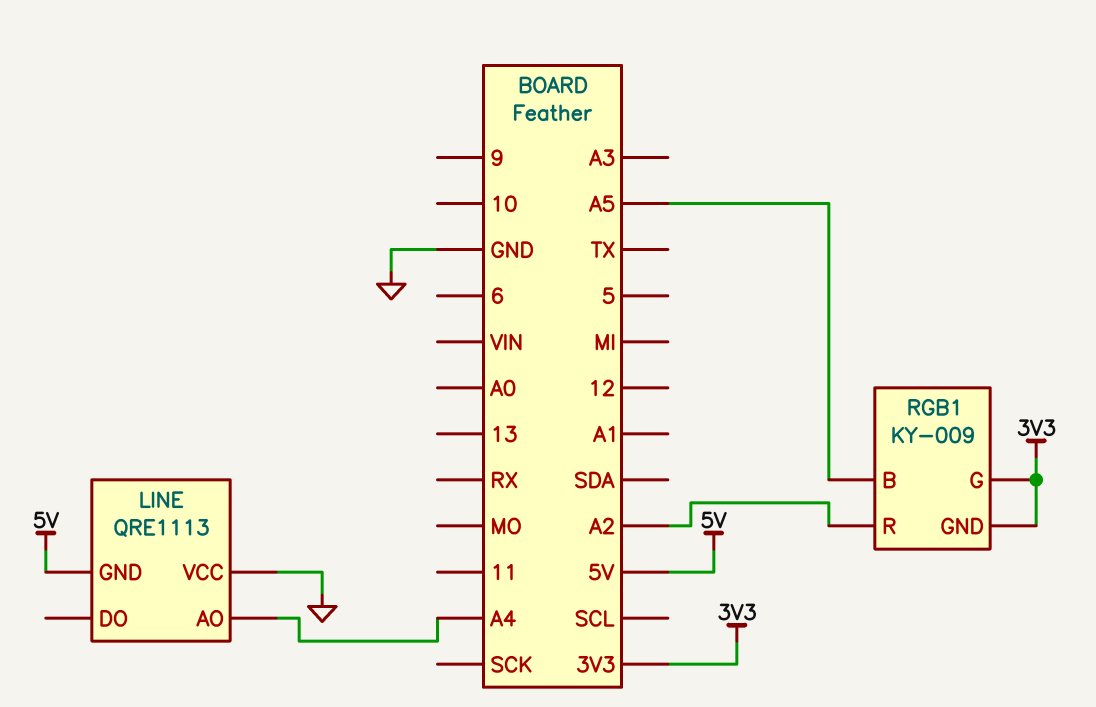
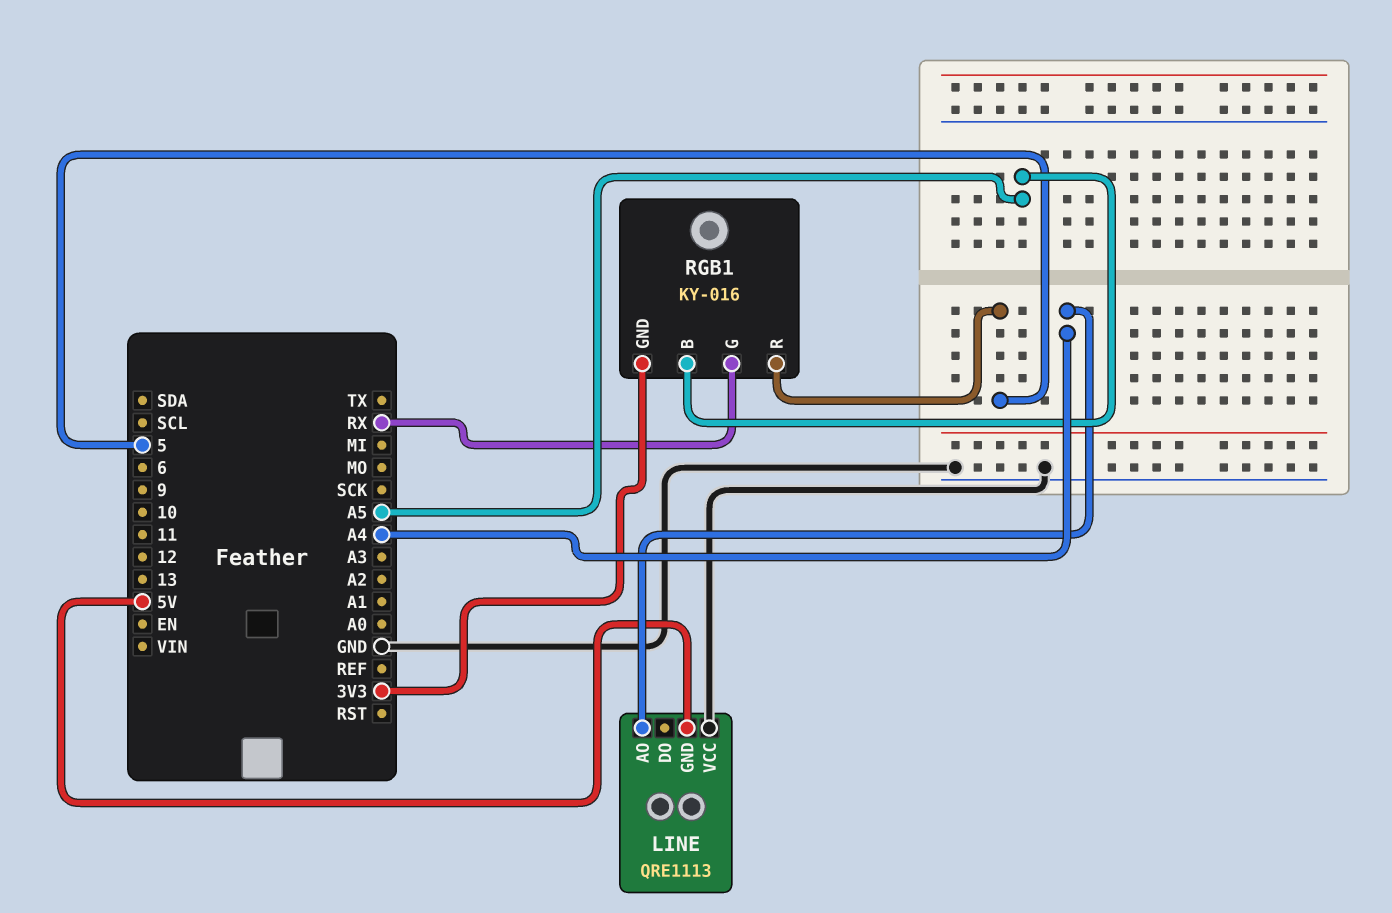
RGB1: KY-009 -> KY-016
RGB1 pin G: 3V3 -> RX
RGB1 pin R: A2 -> 5

